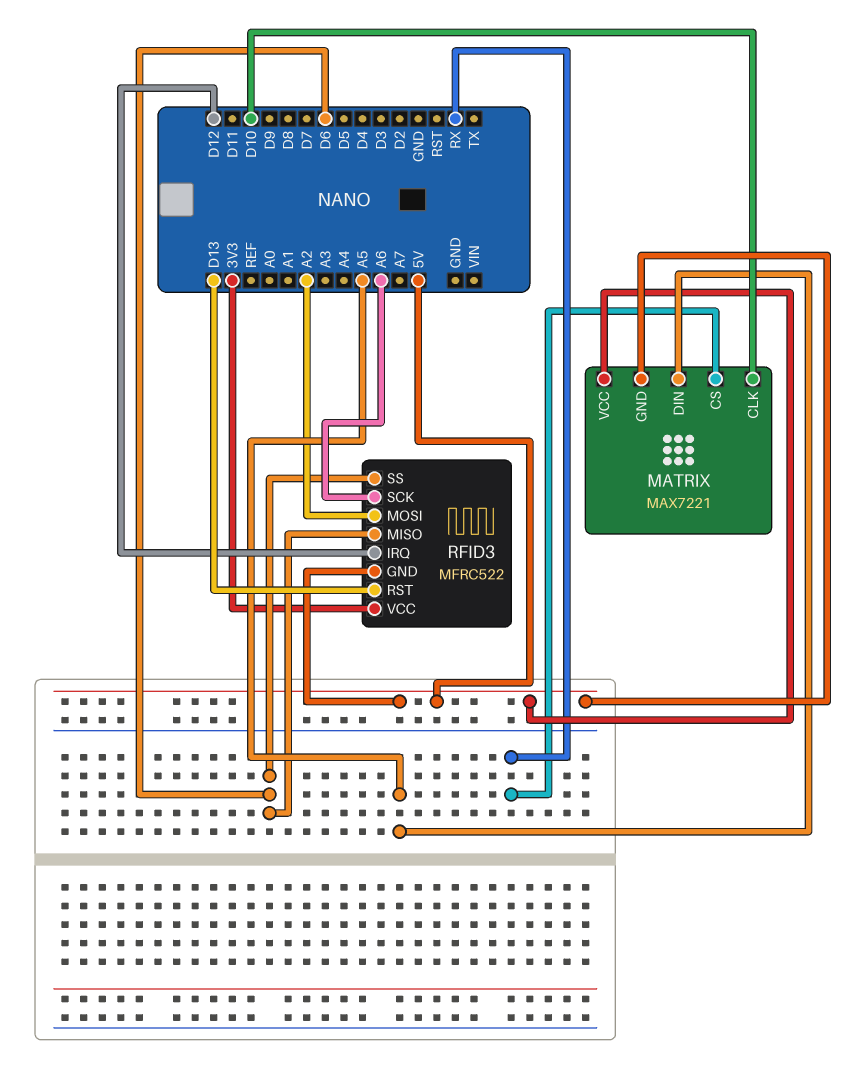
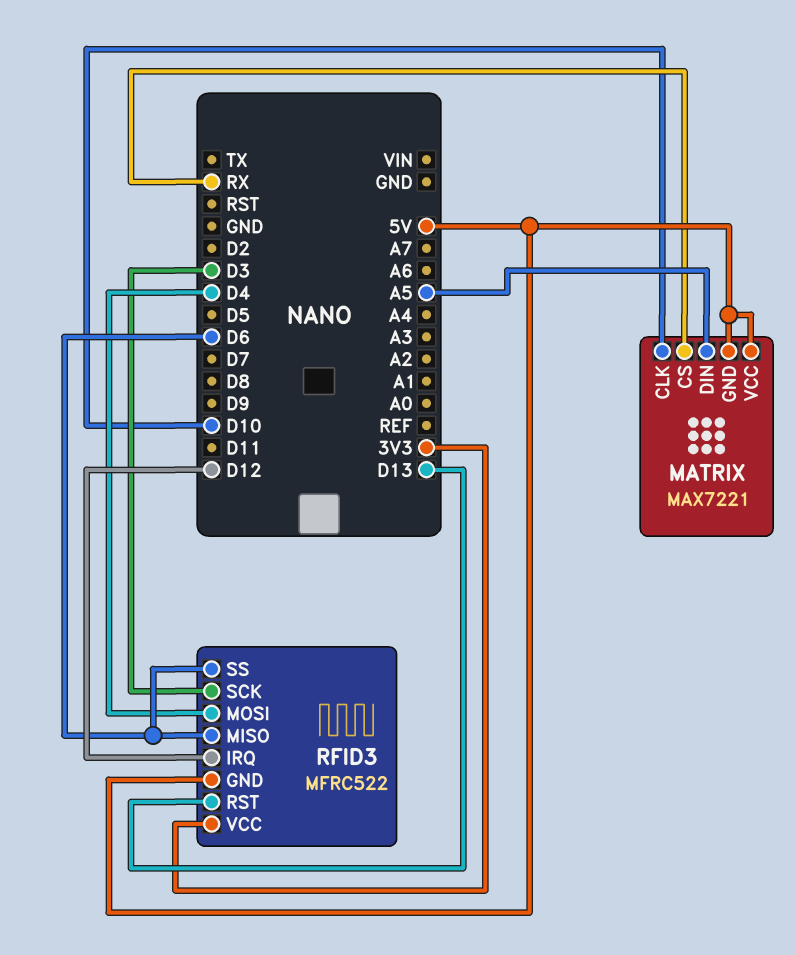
RFID3 pin MOSI: A2 -> D4
RFID3 pin SCK: A6 -> D3

